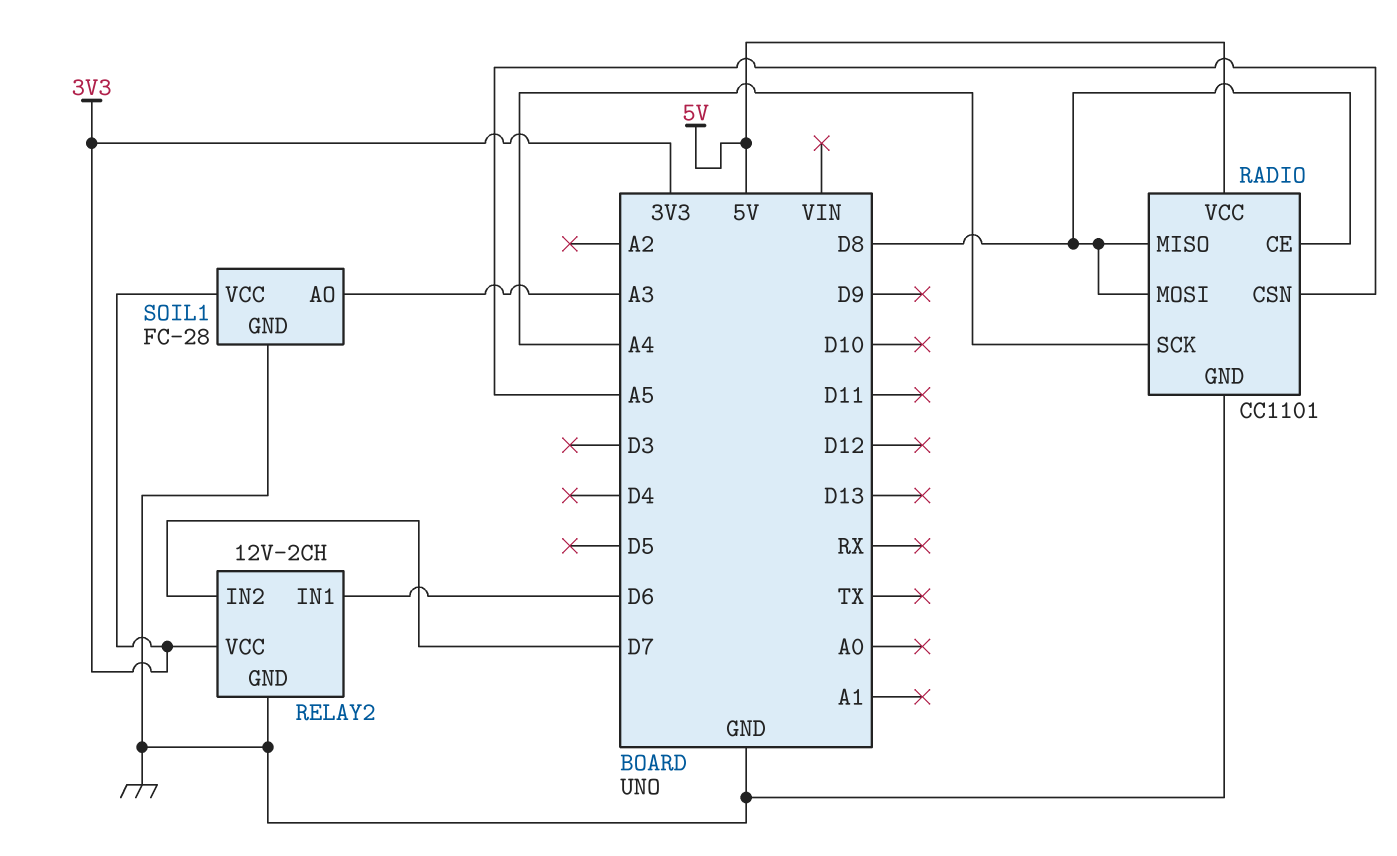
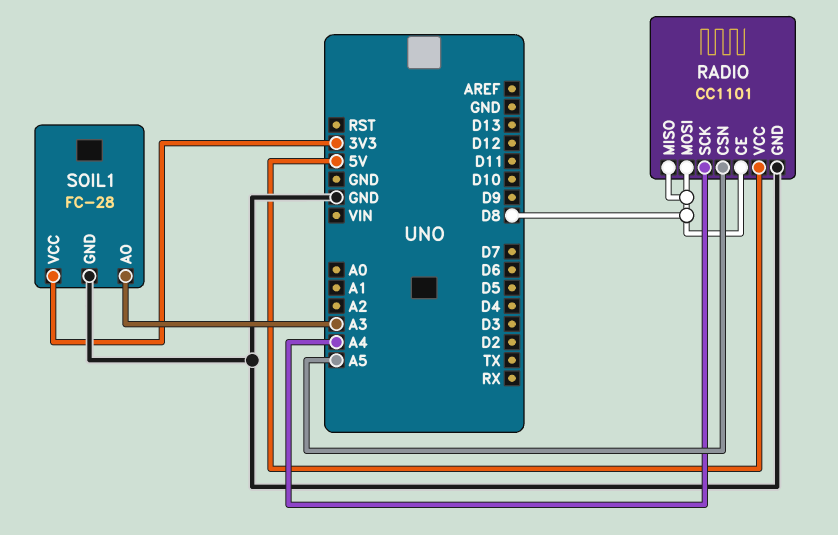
RELAY2: 12V-2CH -> none
RELAY2 pin GND: GND -> none
RELAY2 pin IN1: D6 -> none
RELAY2 pin IN2: D7 -> none
RELAY2 pin VCC: 3V3 -> none

